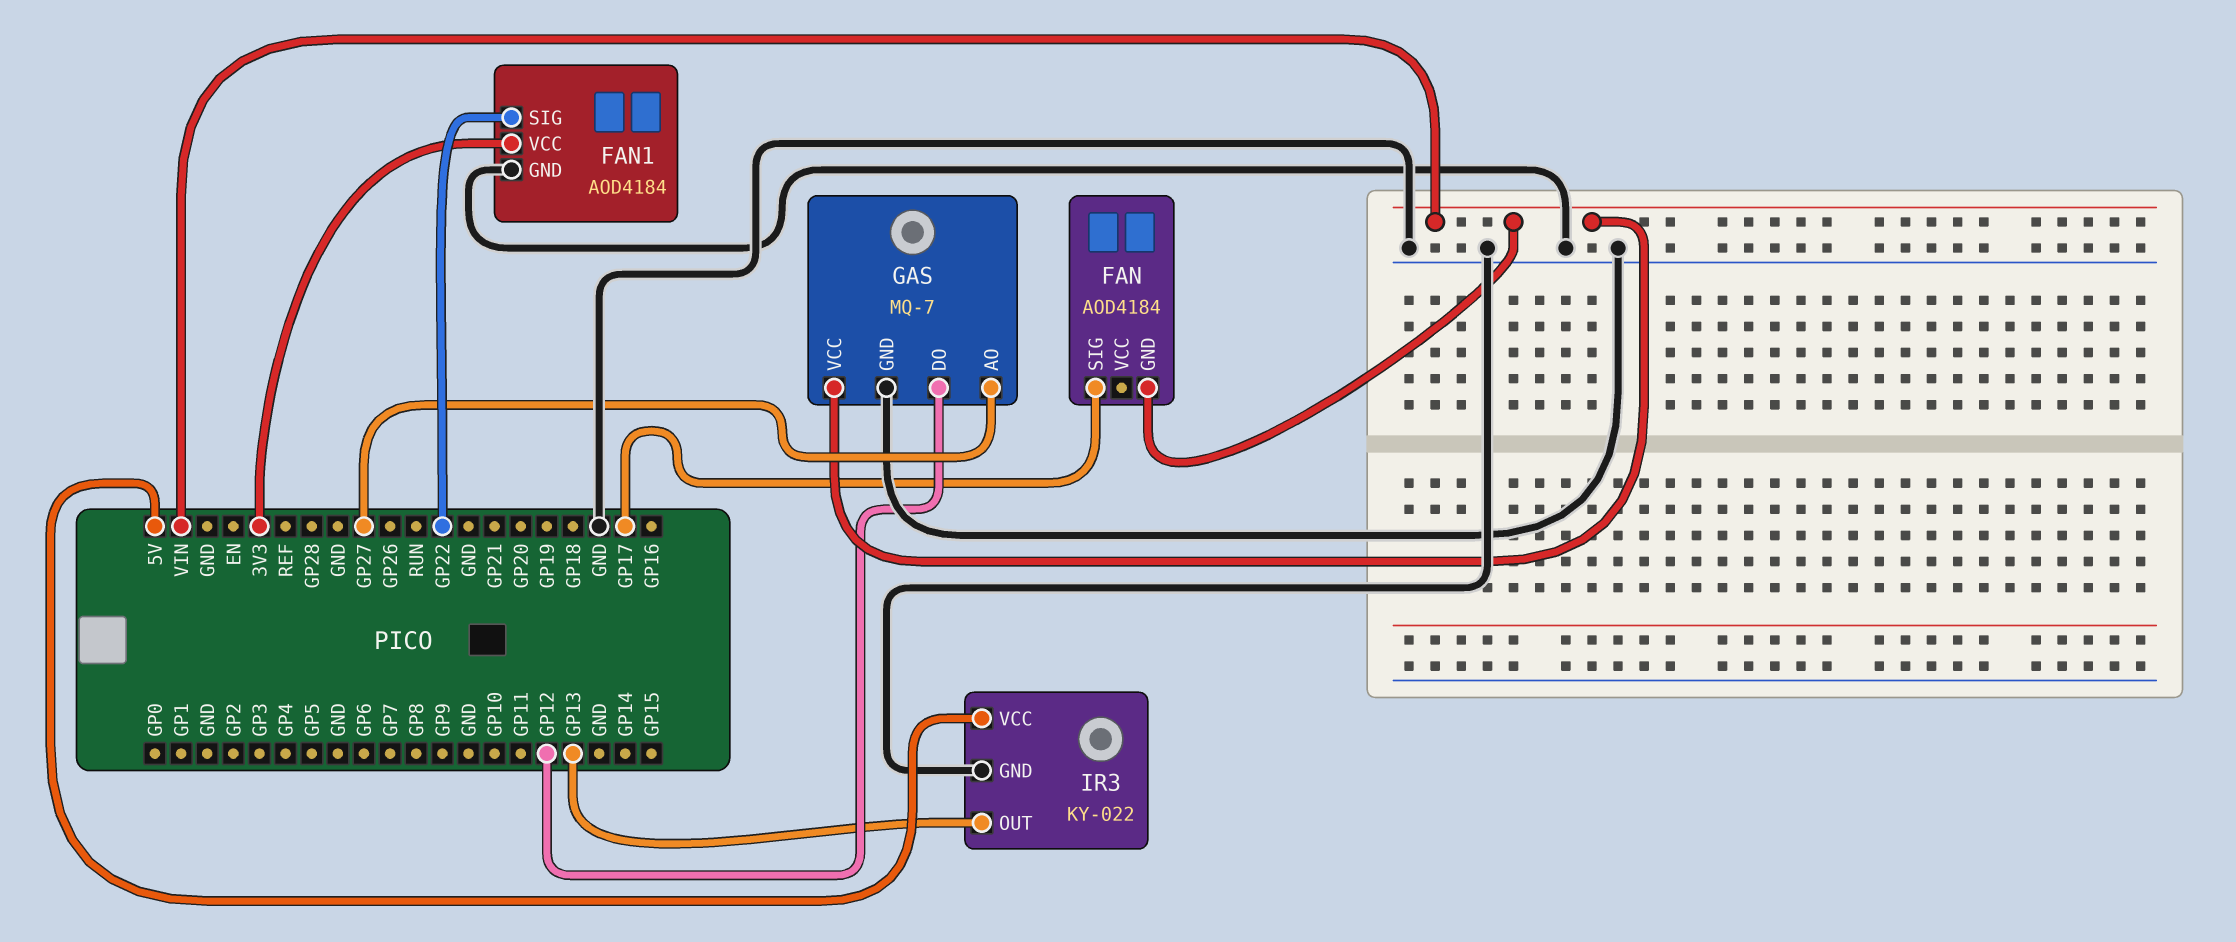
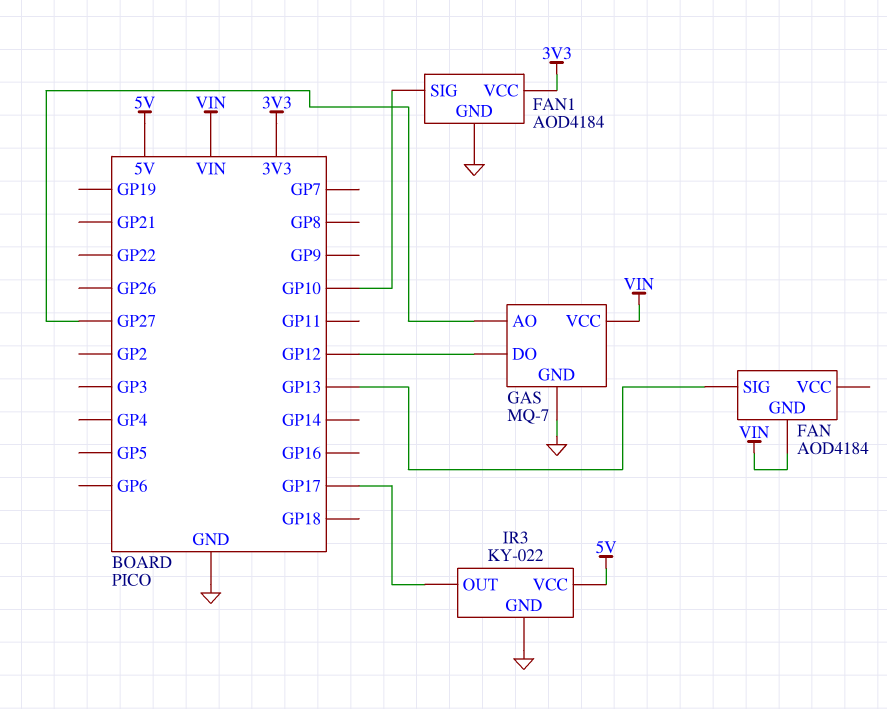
FAN pin SIG: GP17 -> GP13
FAN1 pin SIG: GP22 -> GP10
IR3 pin OUT: GP13 -> GP17

